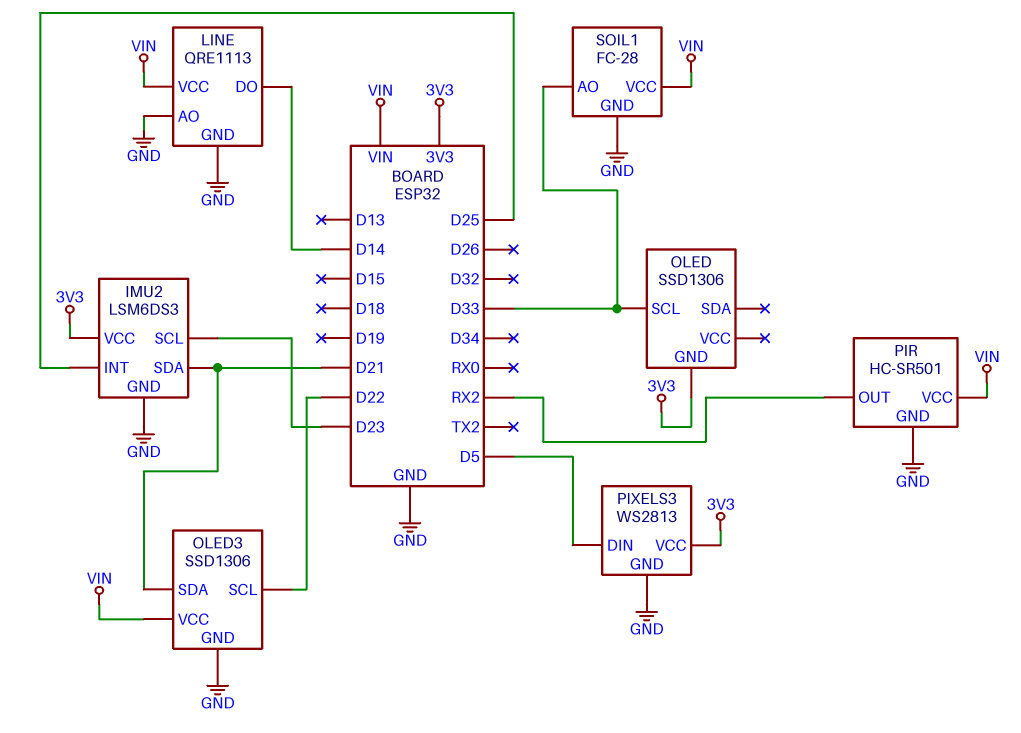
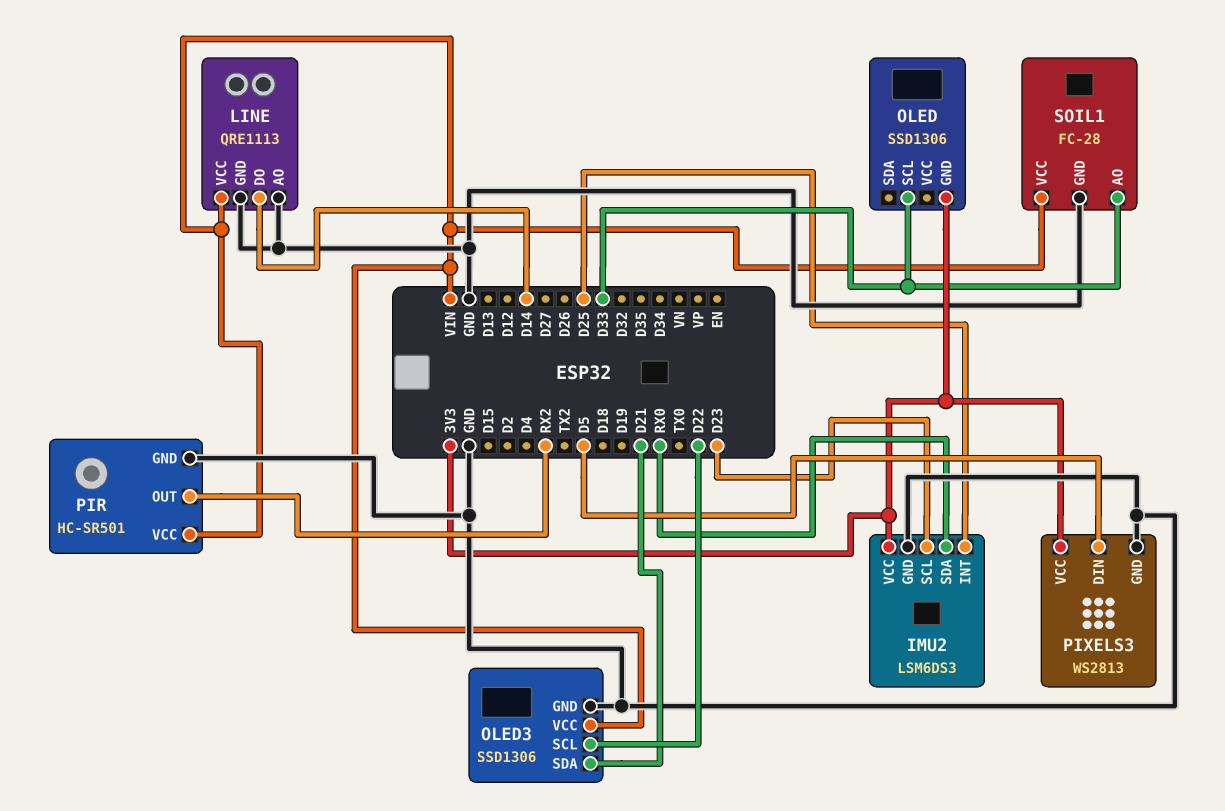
IMU2 pin SDA: D21 -> RX0

